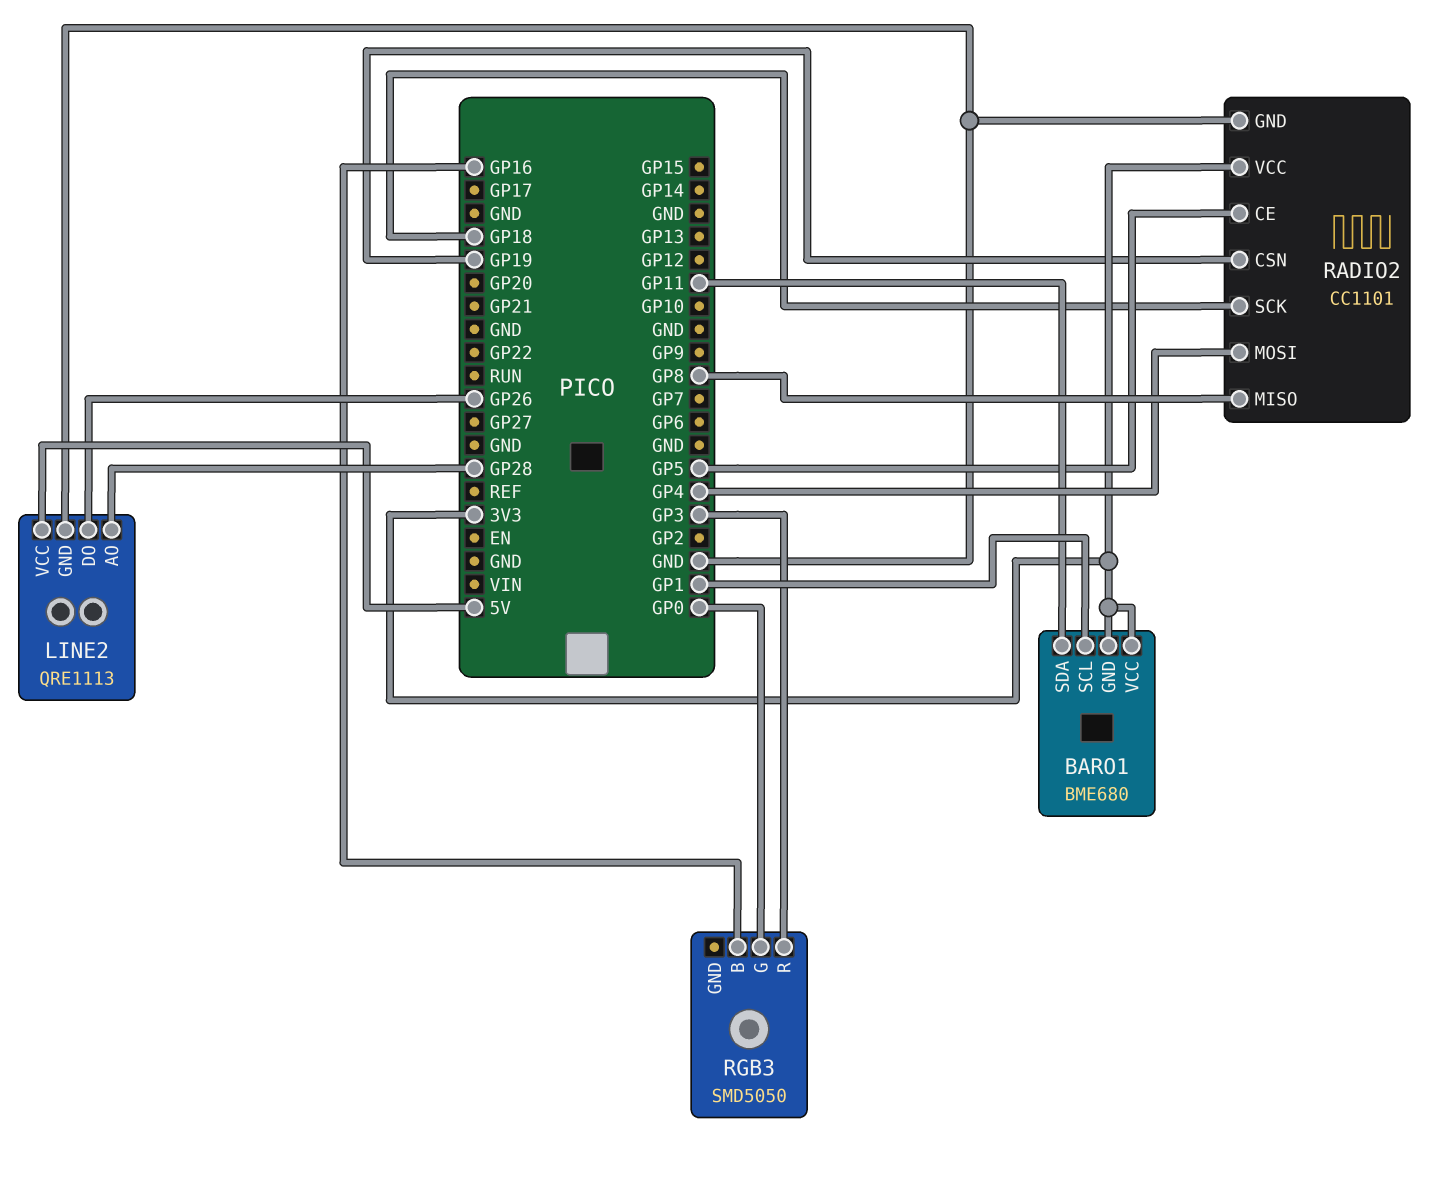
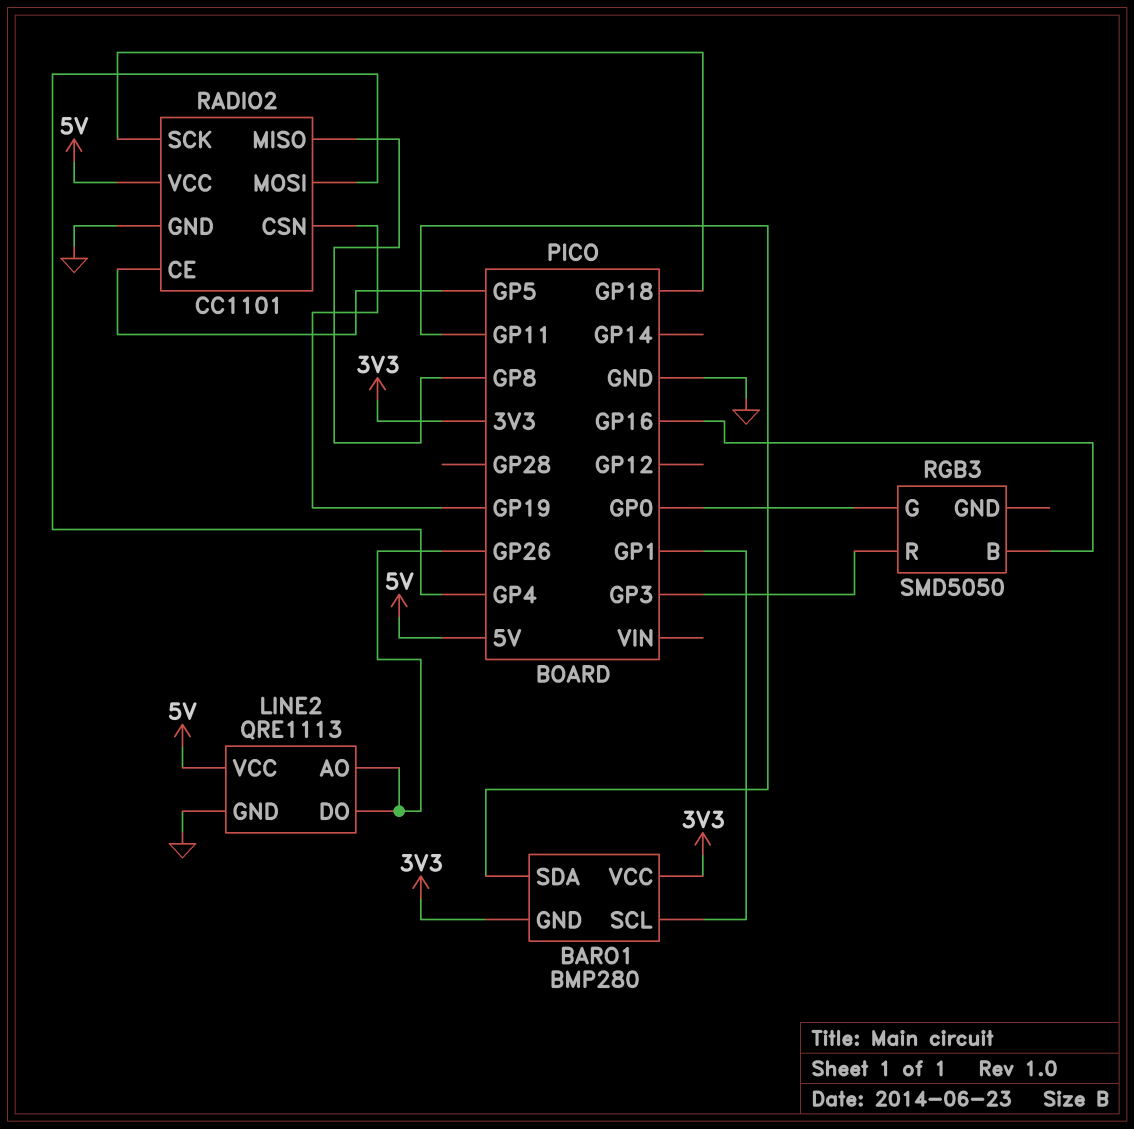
BARO1: BME680 -> BMP280
LINE2 pin AO: GP28 -> GP26
RADIO2 pin VCC: 3V3 -> 5V

